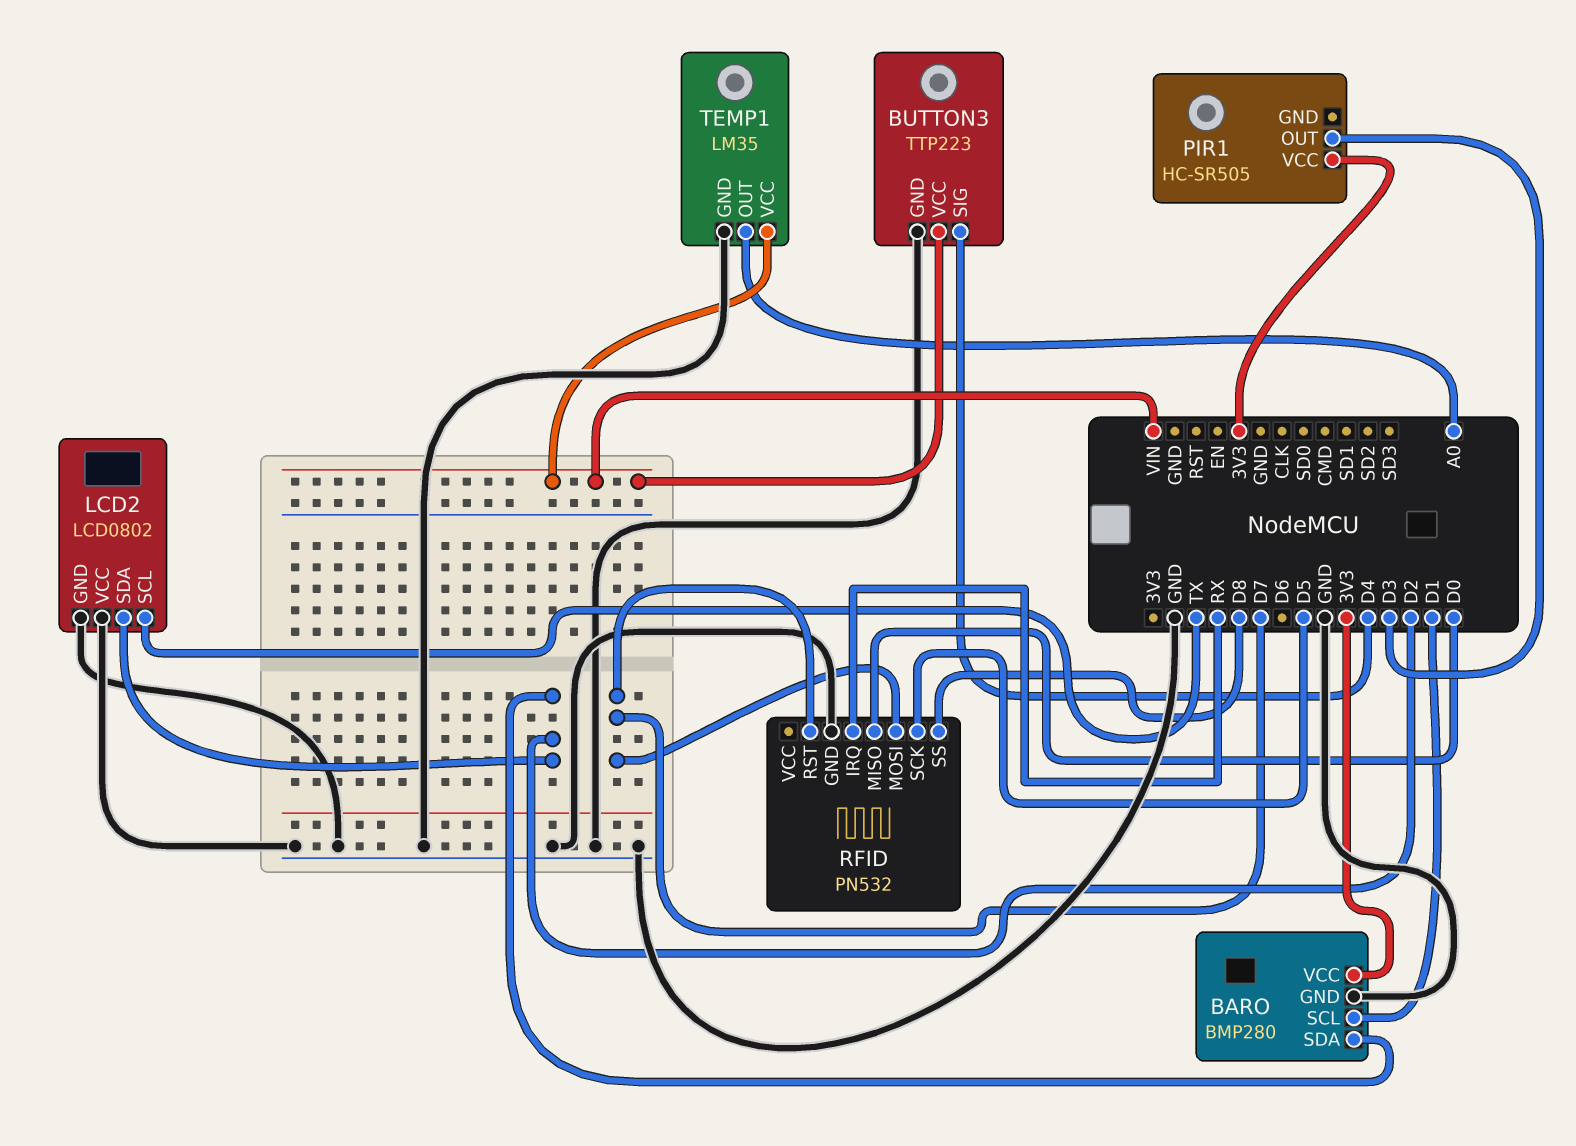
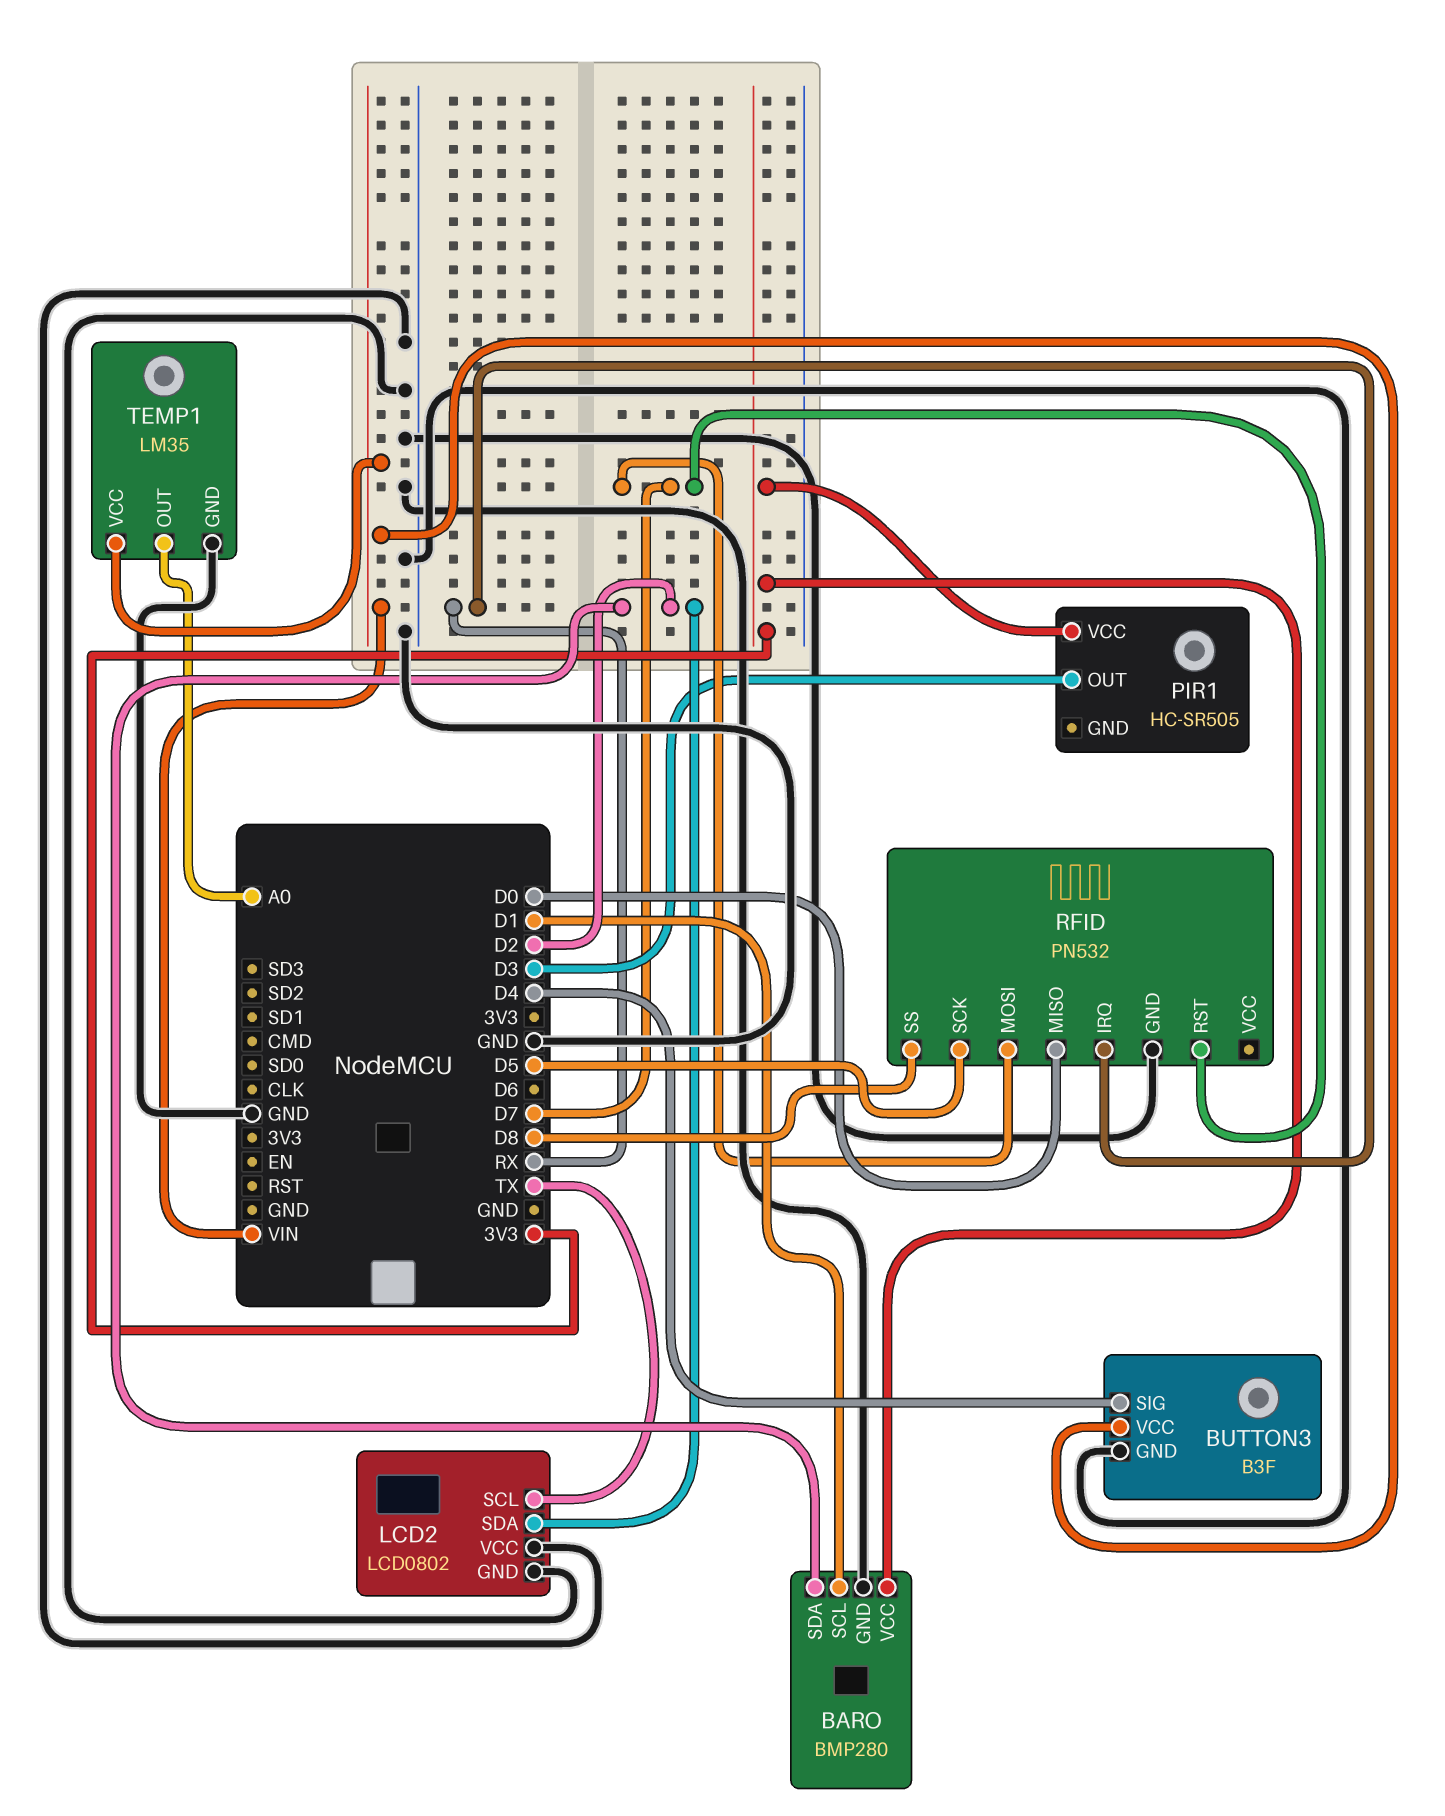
BUTTON3: TTP223 -> B3F

